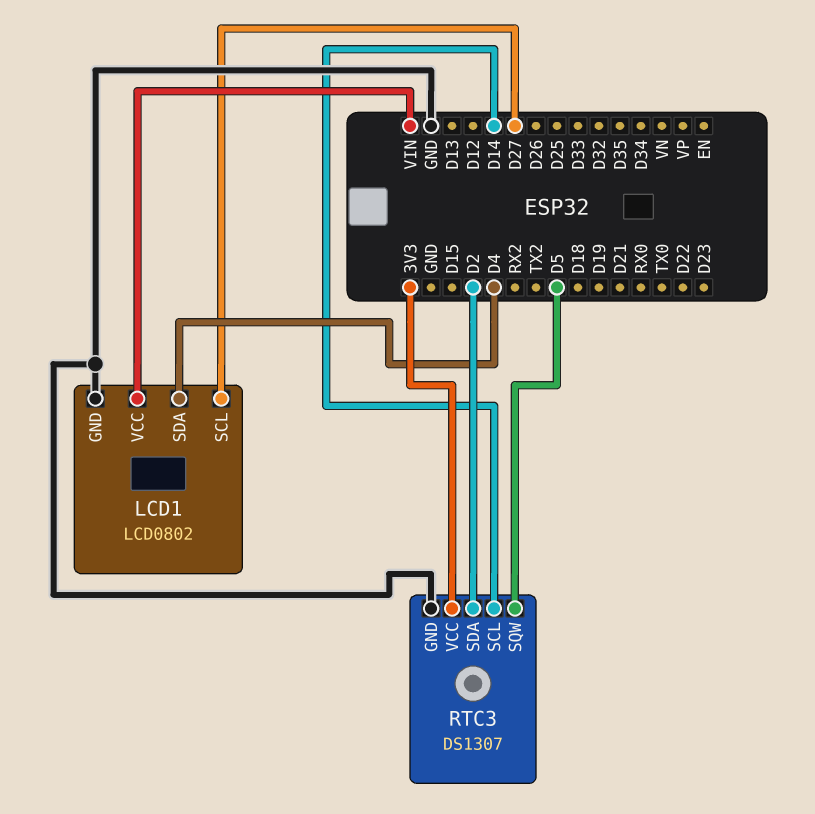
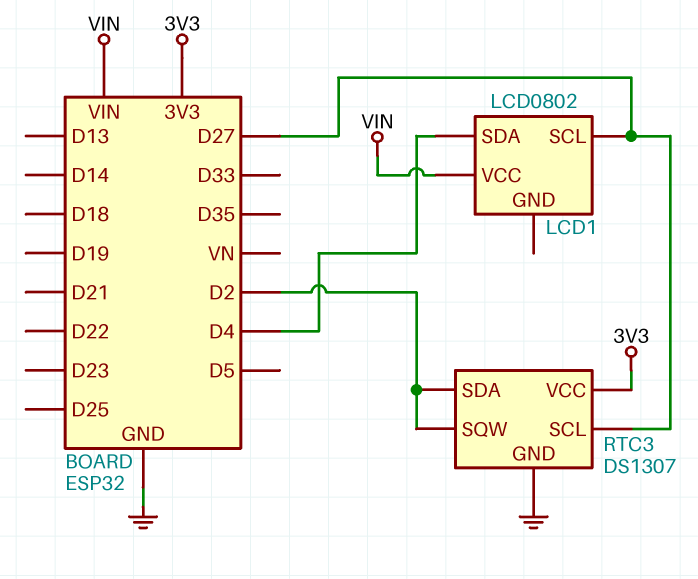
LCD1 pin GND: GND -> none
RTC3 pin SCL: D14 -> D27
RTC3 pin SQW: D5 -> D2

